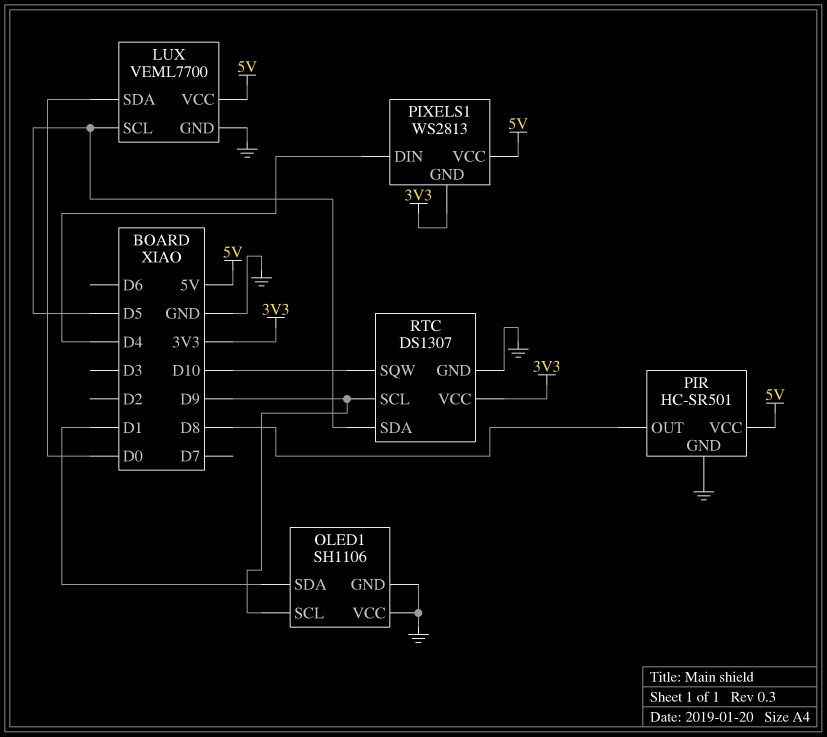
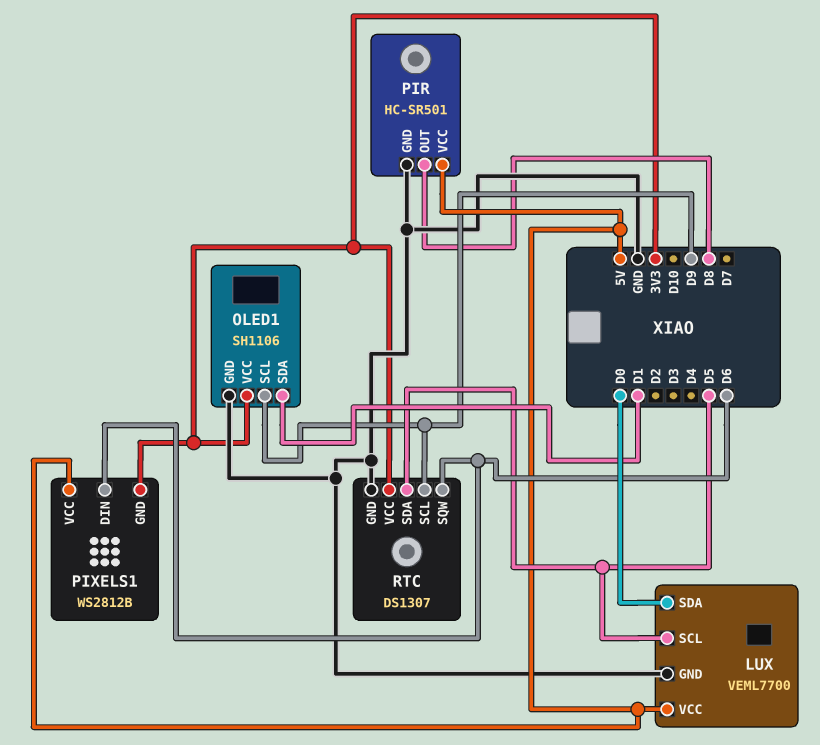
OLED1 pin VCC: GND -> 3V3
PIXELS1: WS2813 -> WS2812B
PIXELS1 pin DIN: D4 -> D6
RTC pin SQW: D10 -> D6

